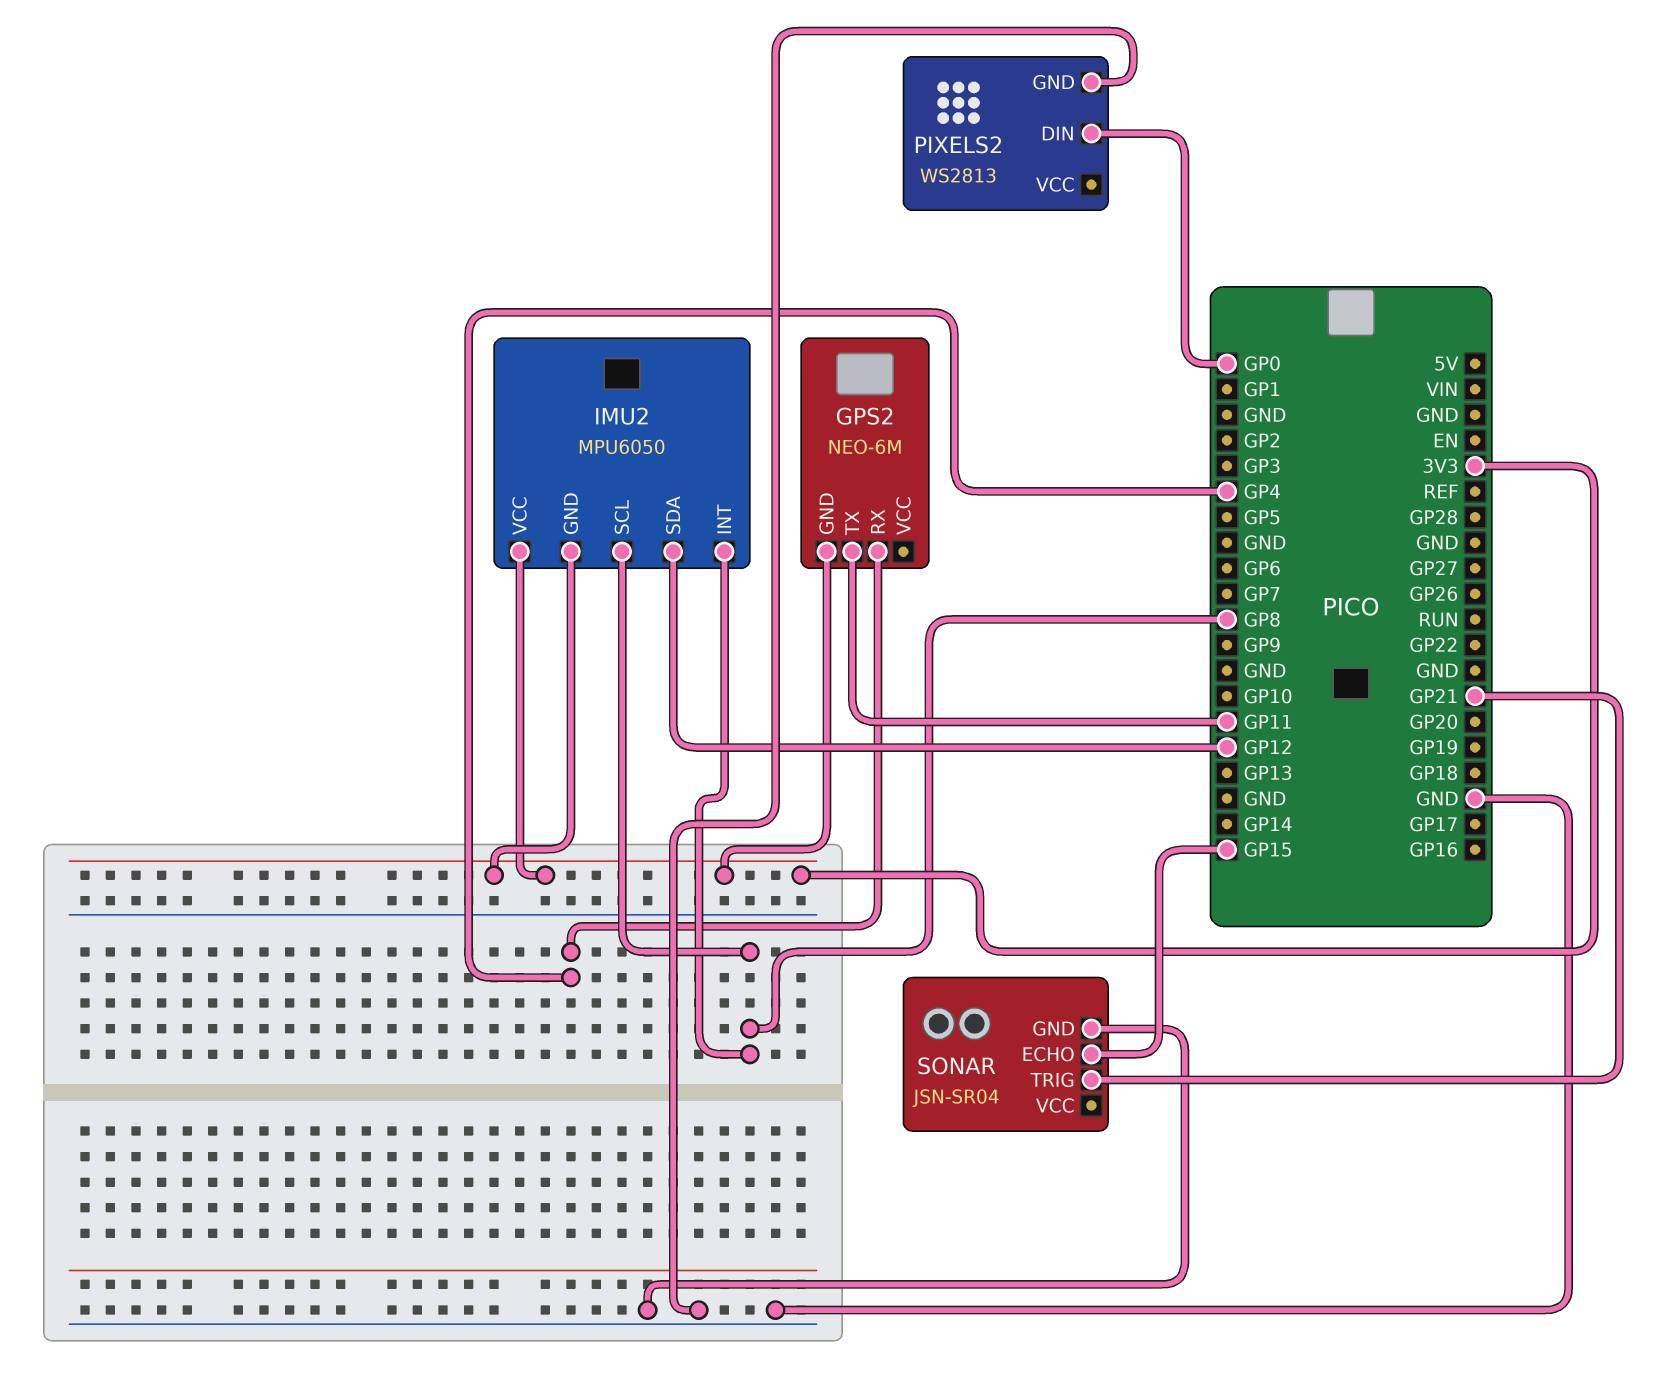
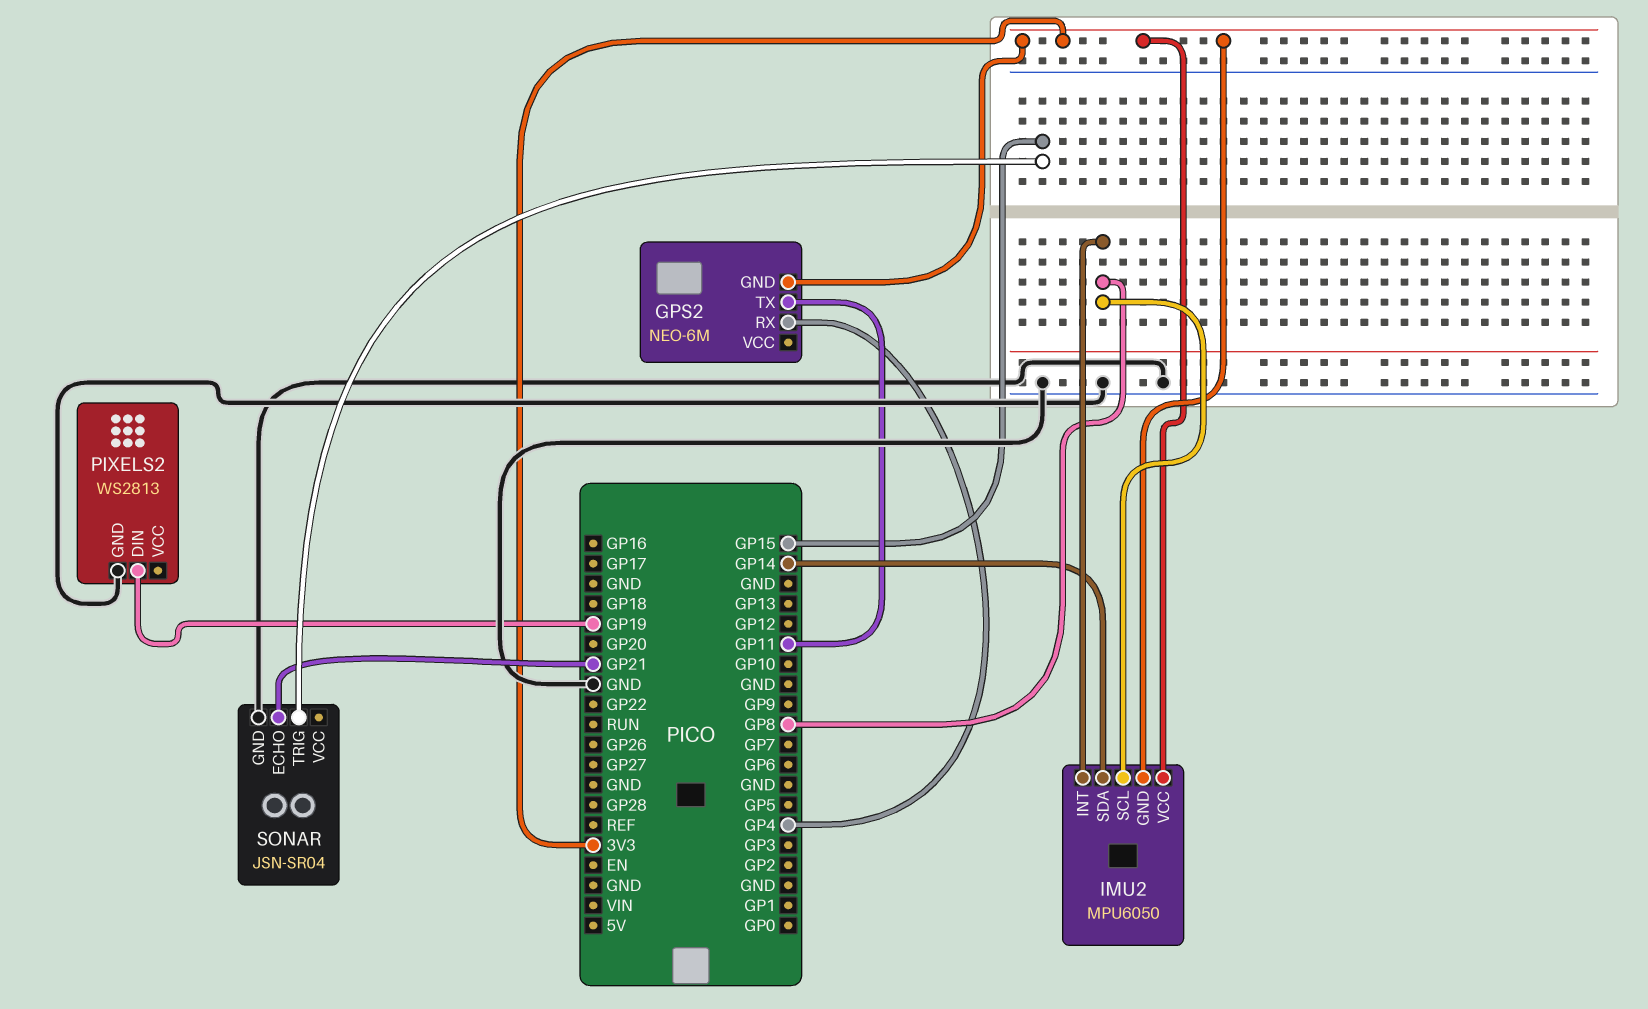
IMU2 pin SDA: GP12 -> GP14
PIXELS2 pin DIN: GP0 -> GP19
SONAR pin ECHO: GP15 -> GP21
SONAR pin TRIG: GP21 -> GP15

